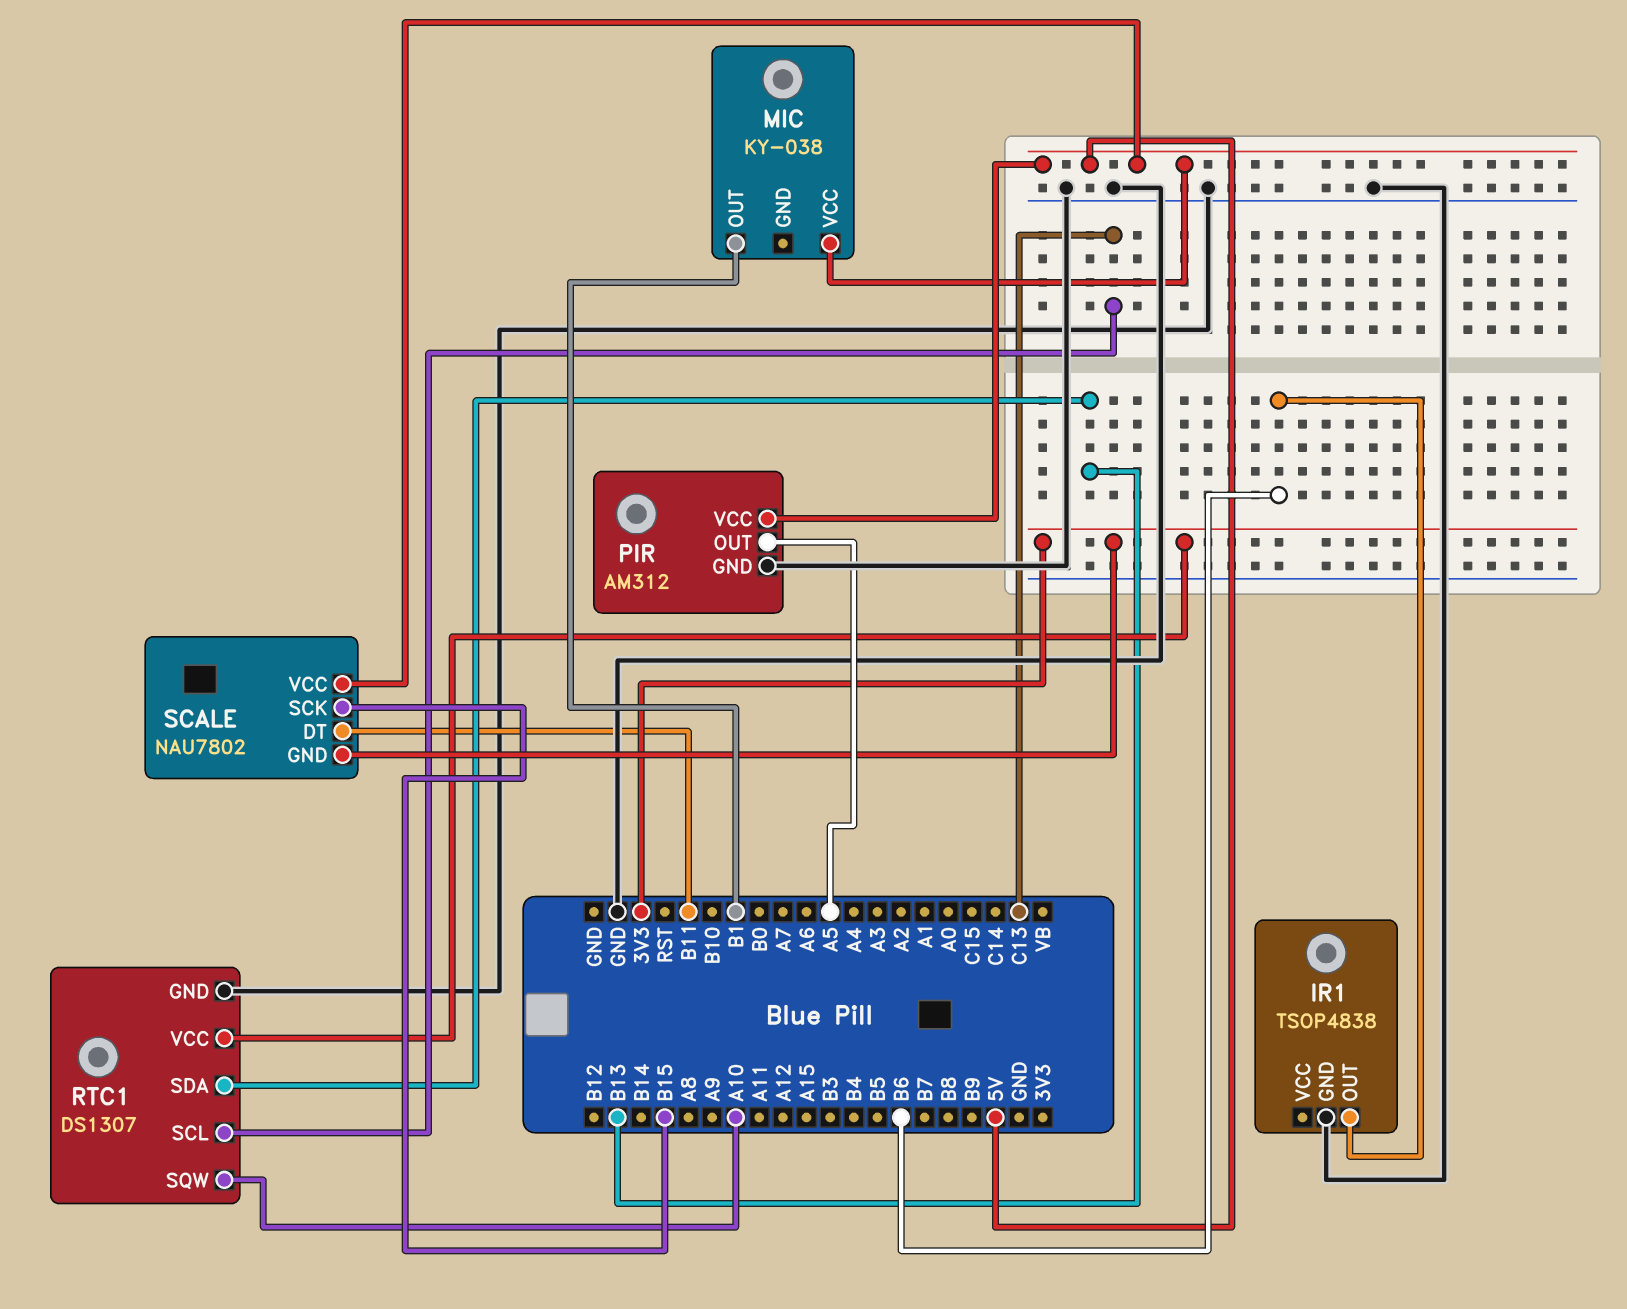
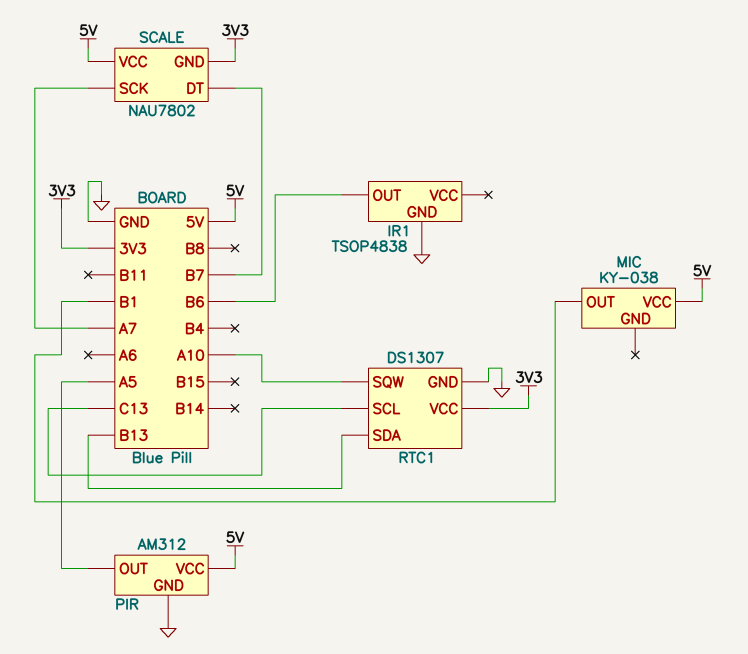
SCALE pin DT: B11 -> B7
SCALE pin SCK: B15 -> A7

